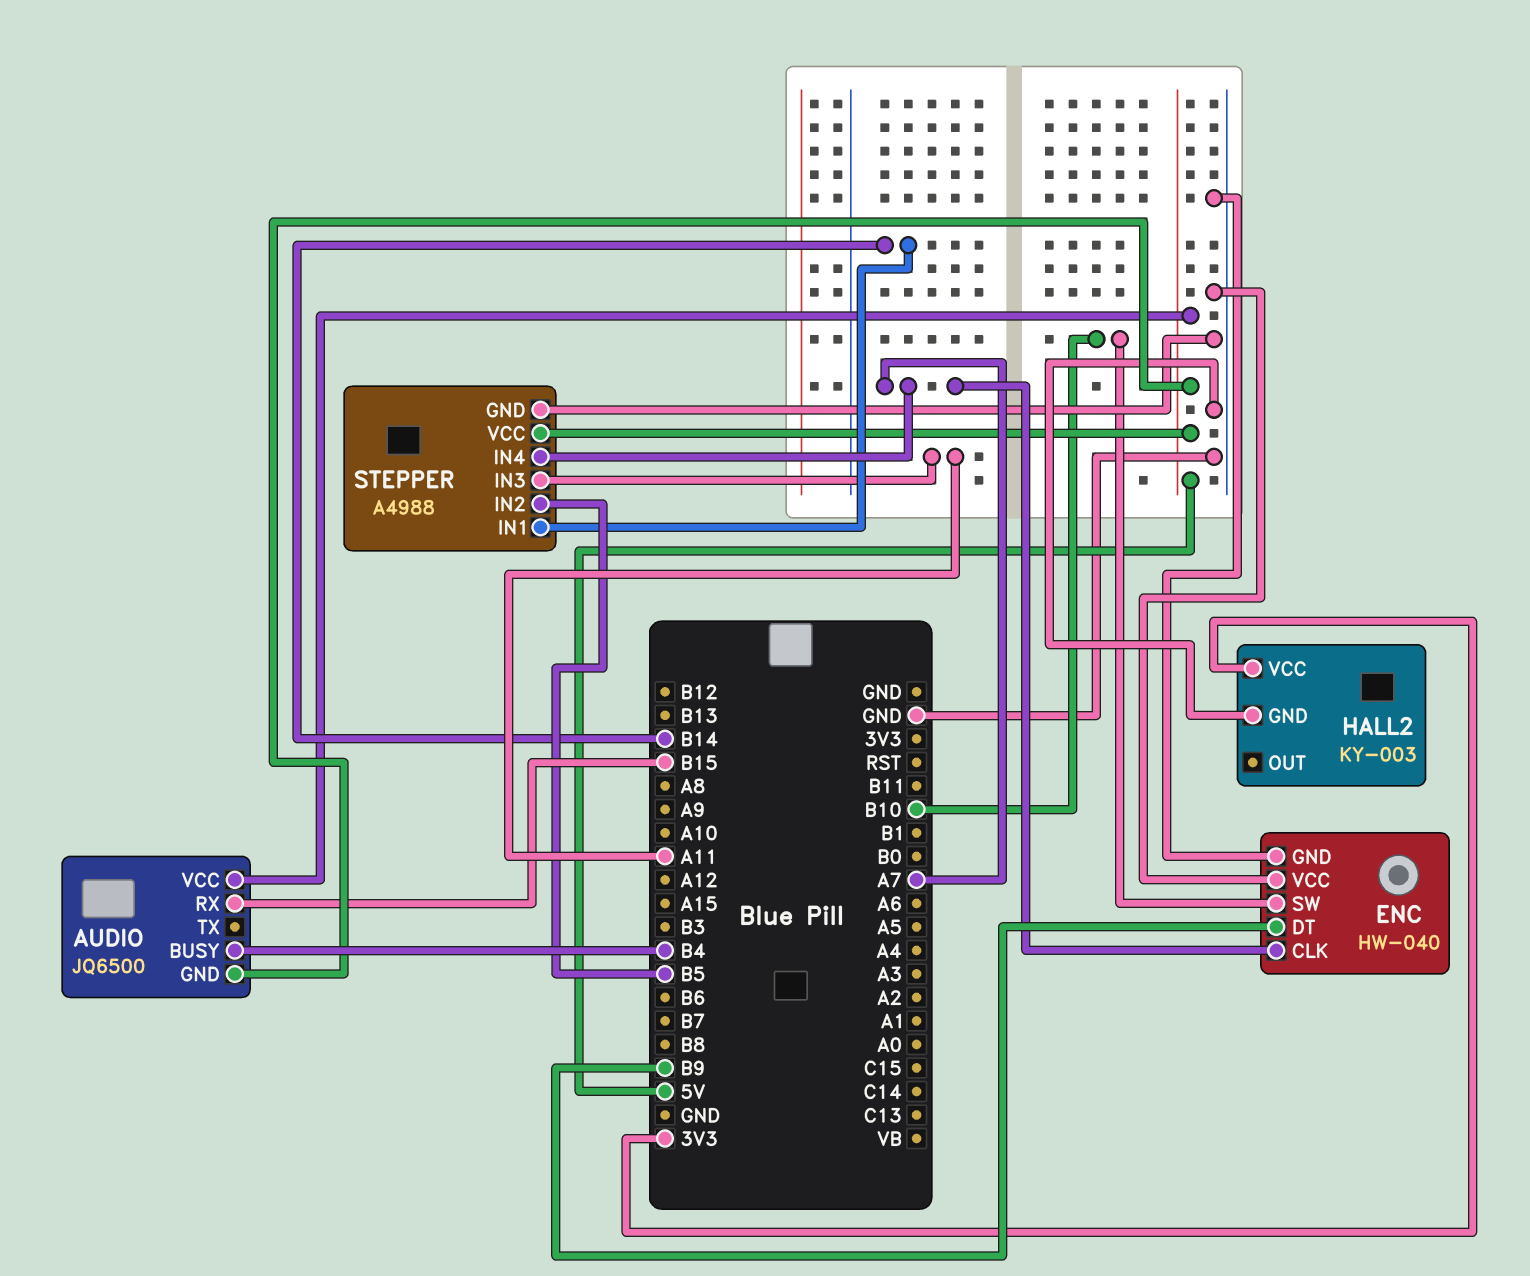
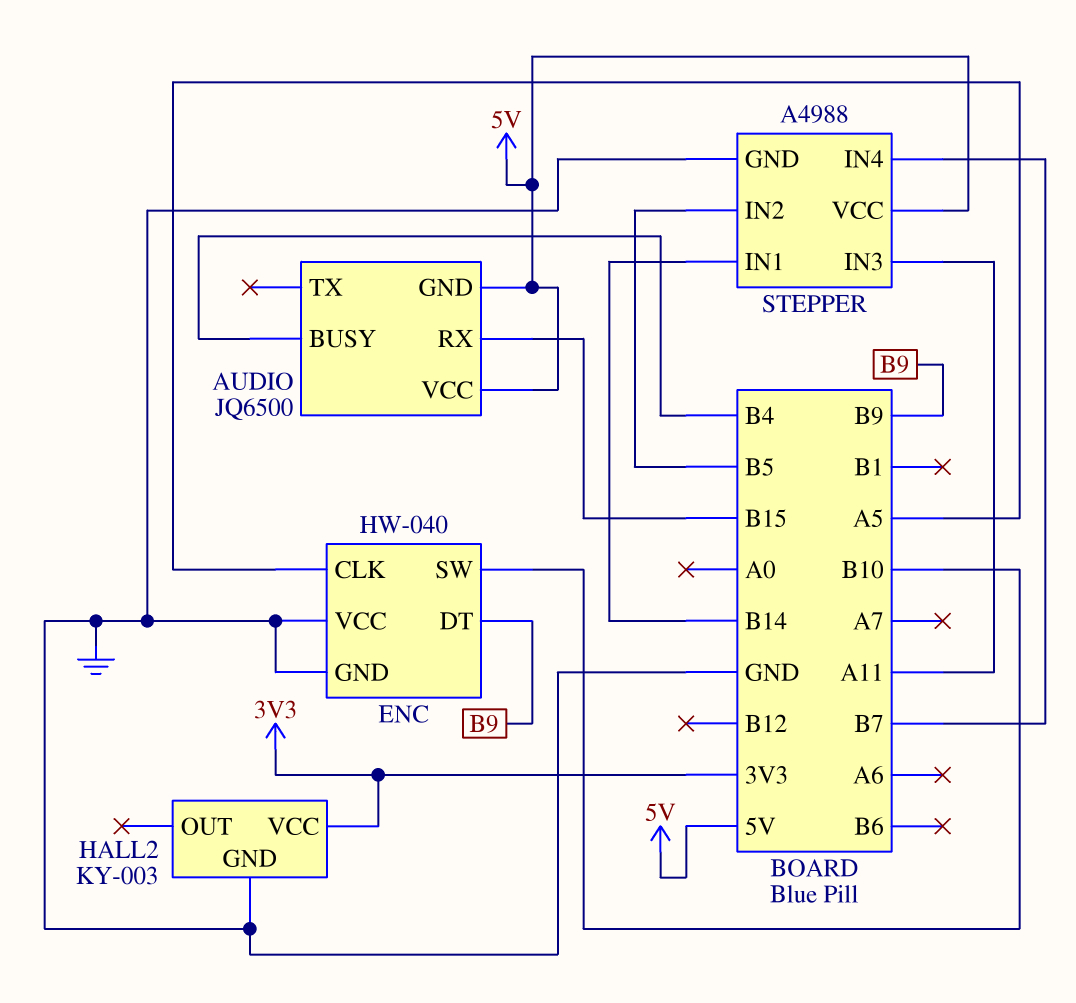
ENC pin CLK: A7 -> A5
STEPPER pin IN4: A7 -> B7

